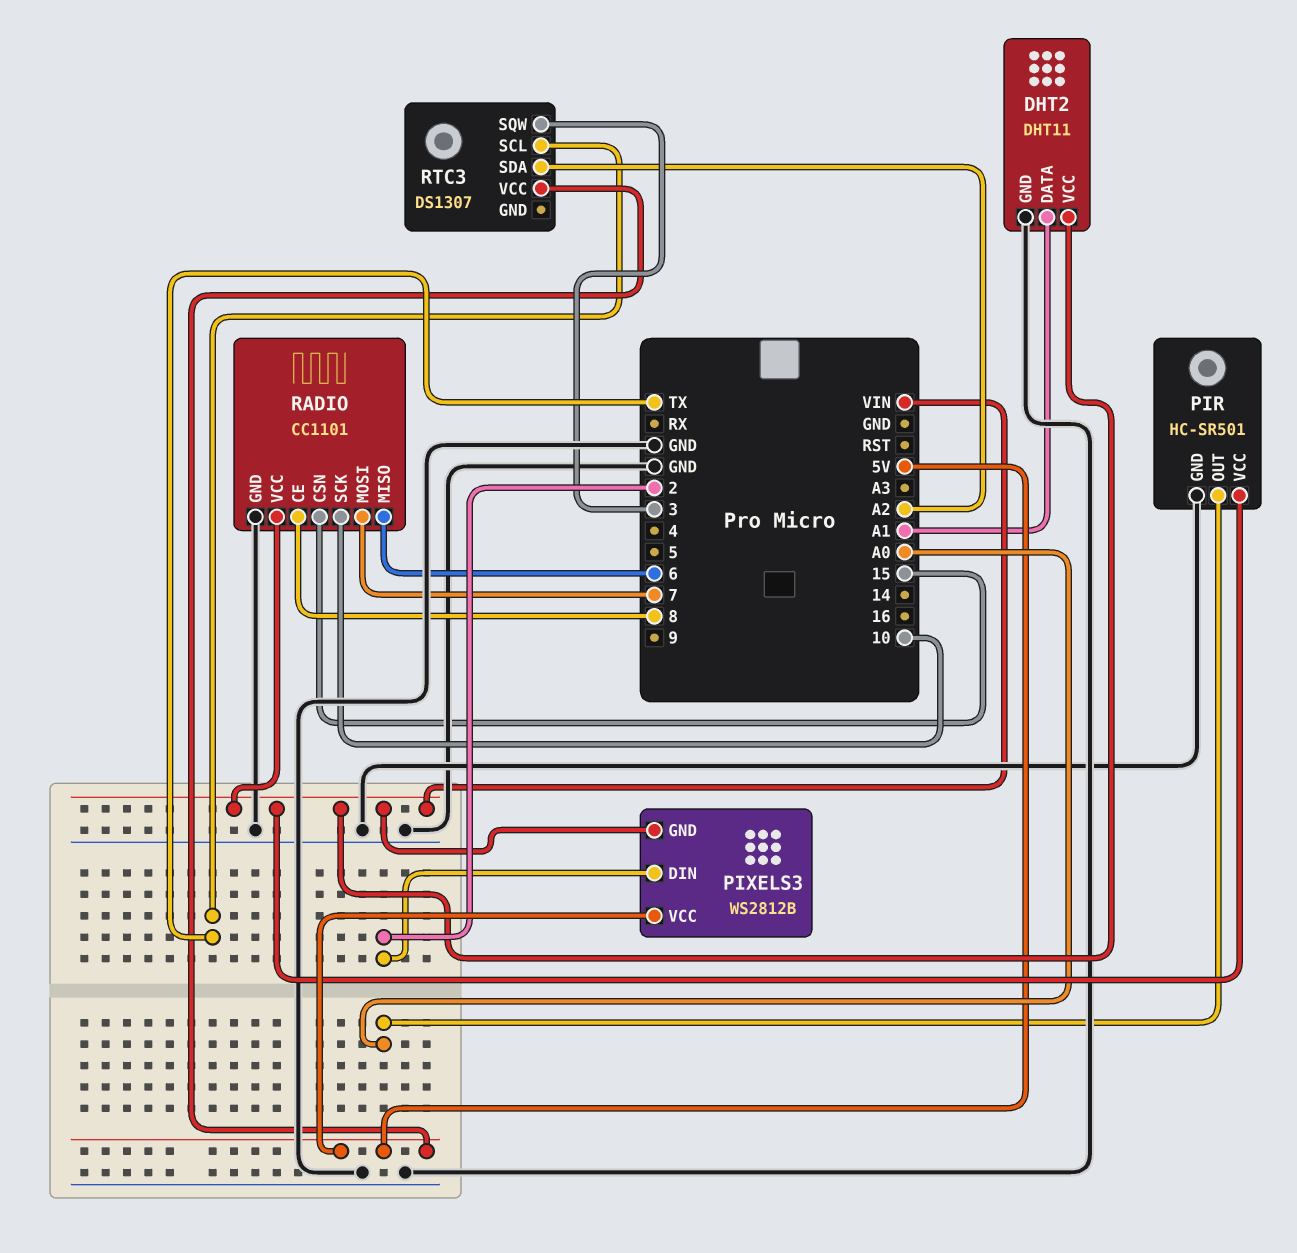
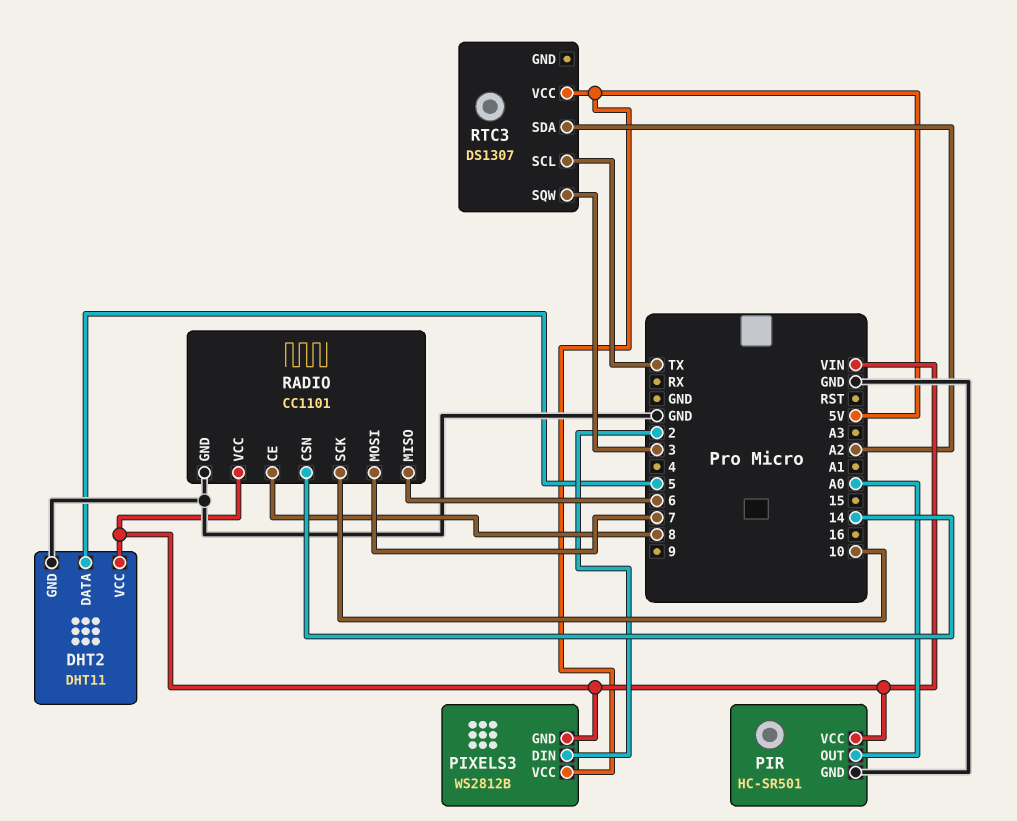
DHT2 pin DATA: A1 -> 5
RADIO pin CSN: 15 -> 14

